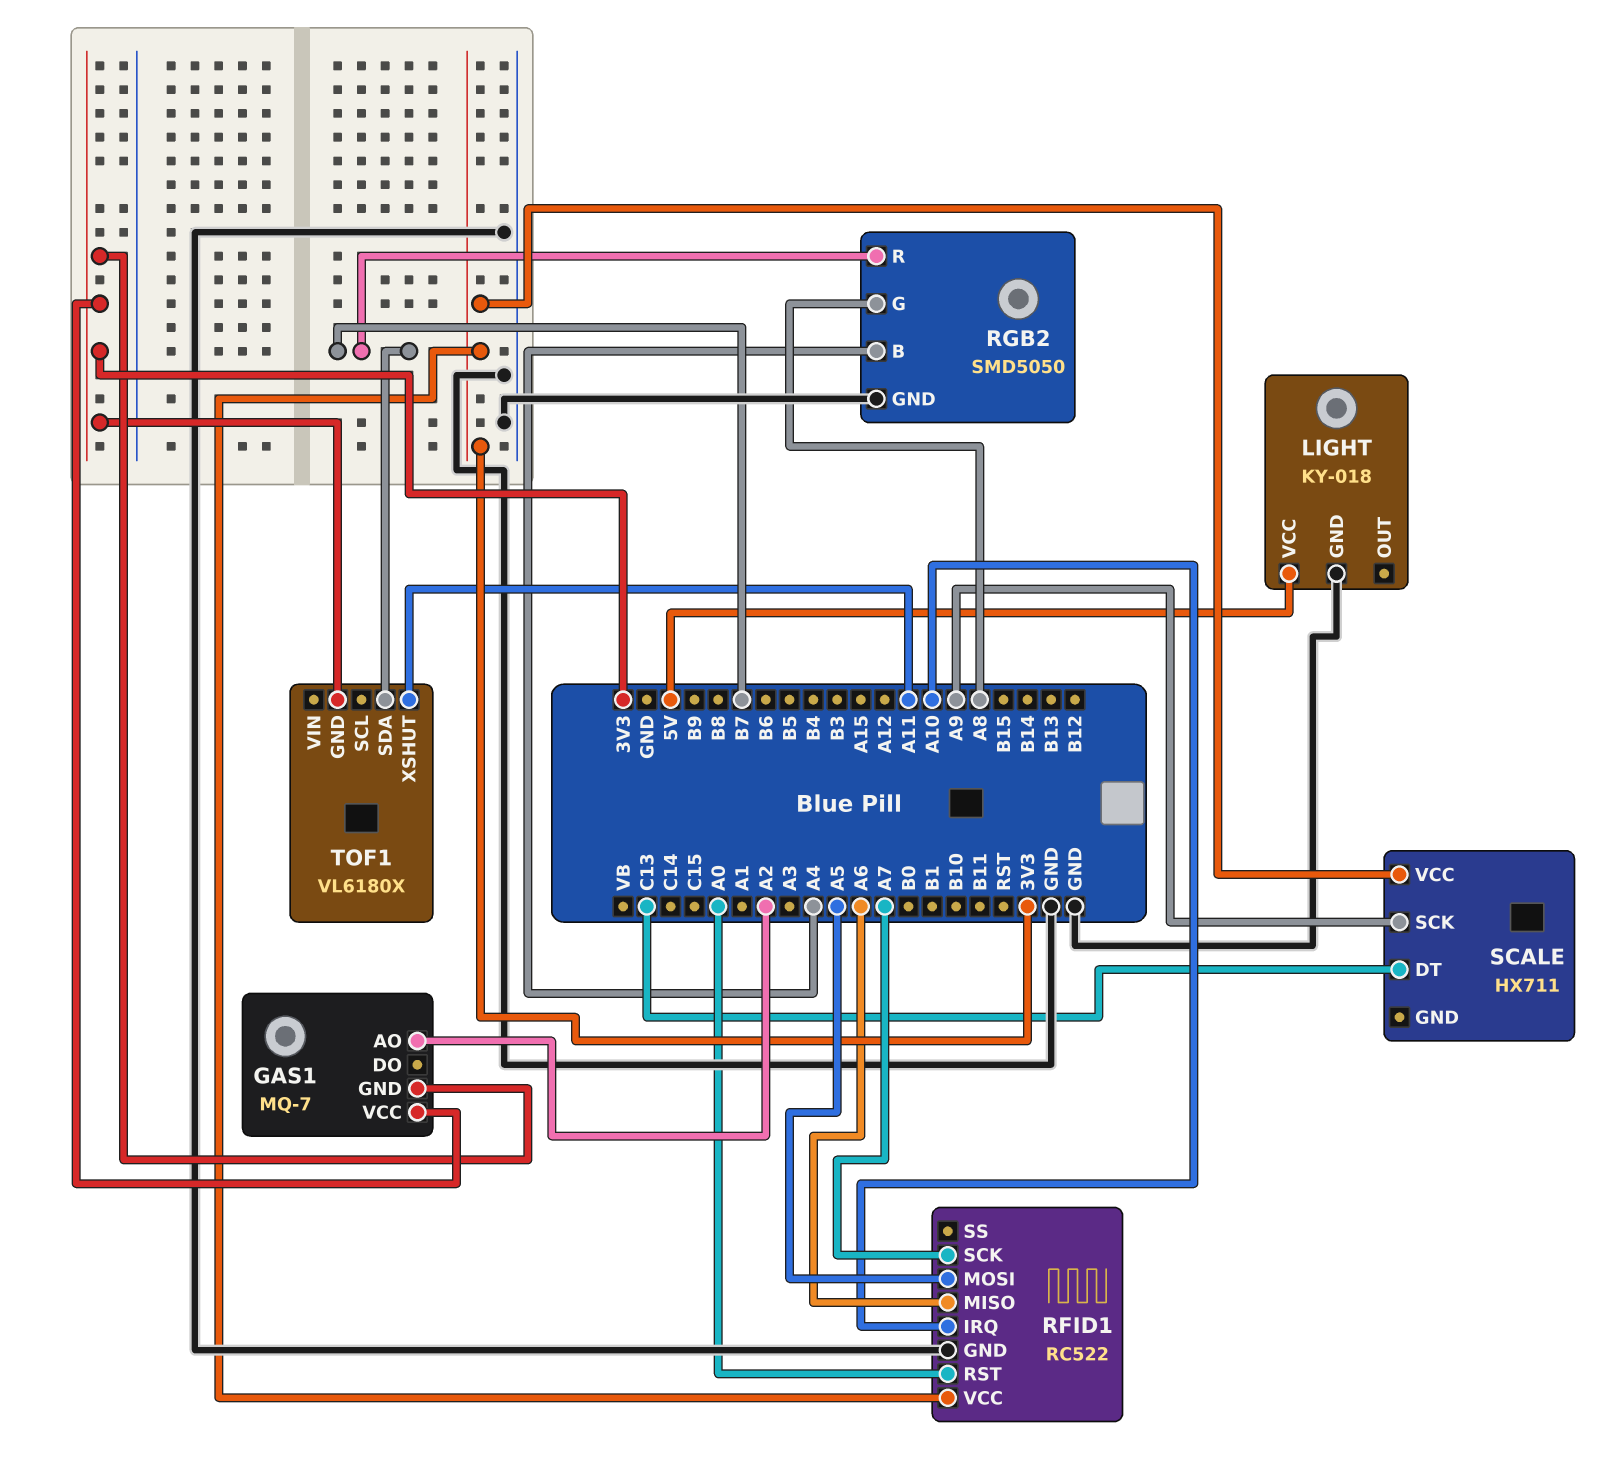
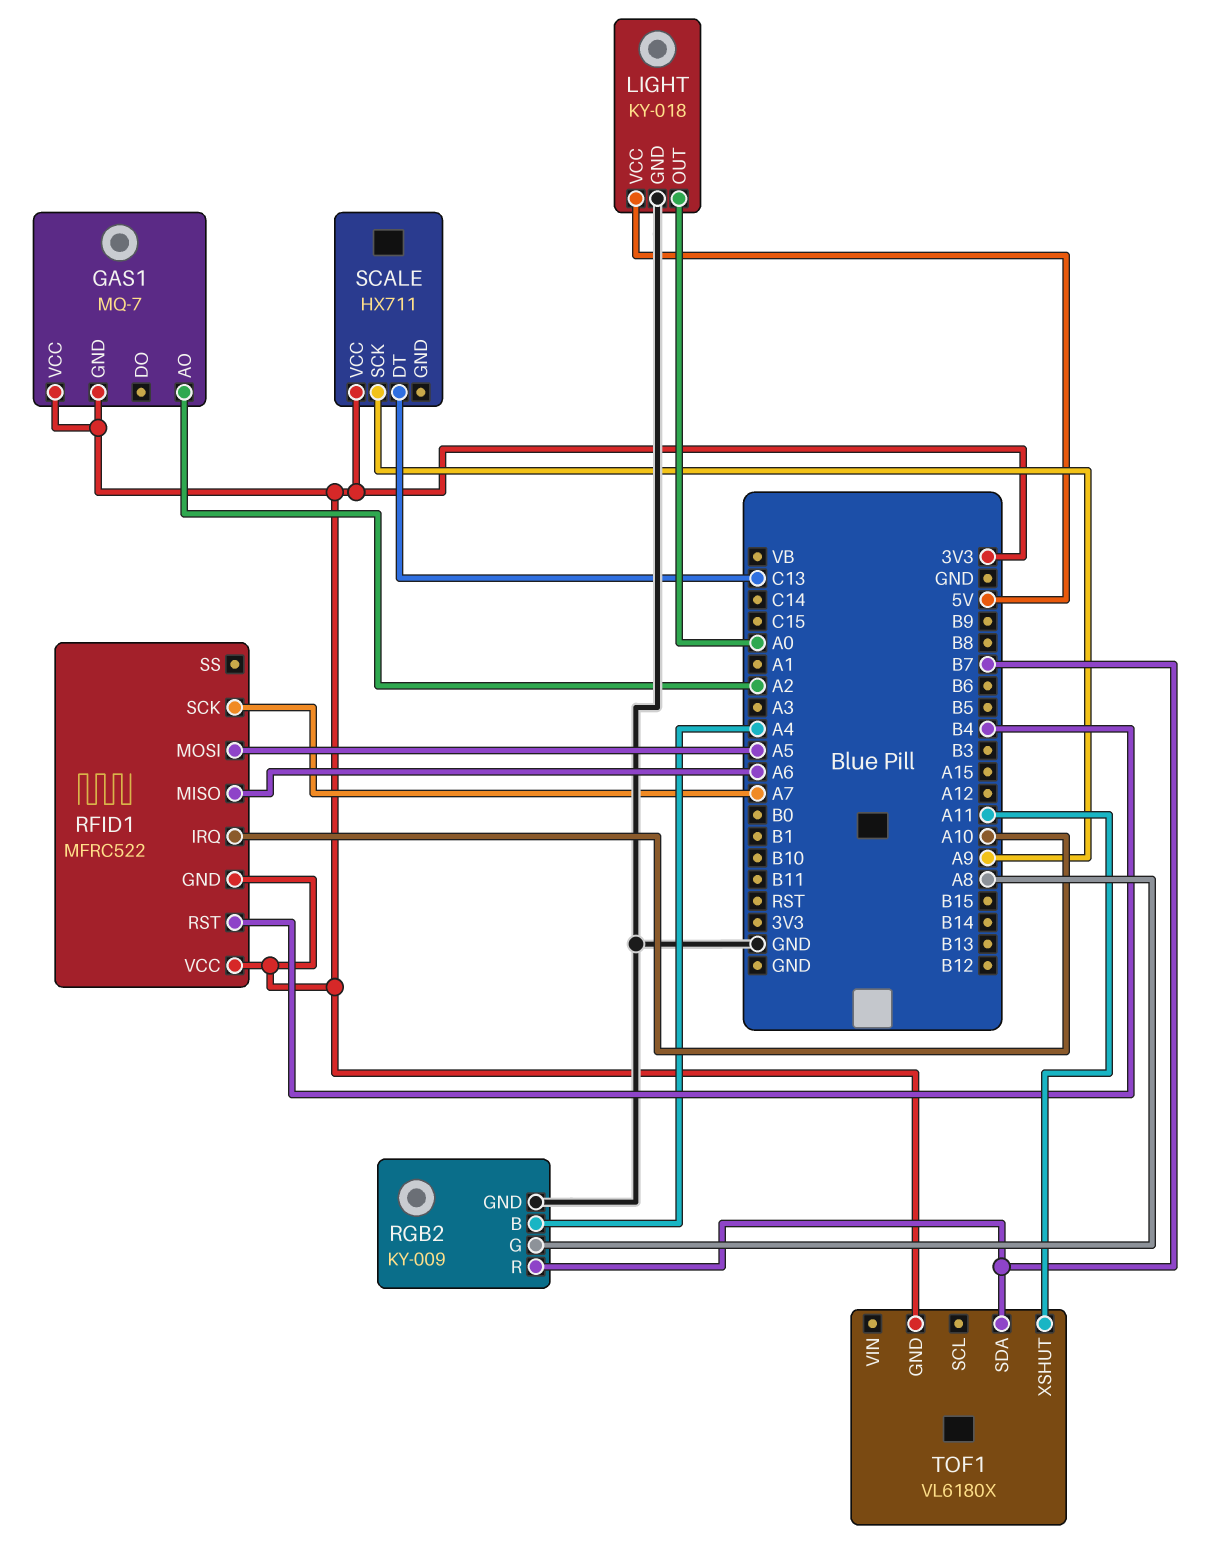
LIGHT pin OUT: none -> A0
RFID1: RC522 -> MFRC522
RFID1 pin GND: GND -> 3V3
RFID1 pin RST: A0 -> B4
RGB2: SMD5050 -> KY-009

